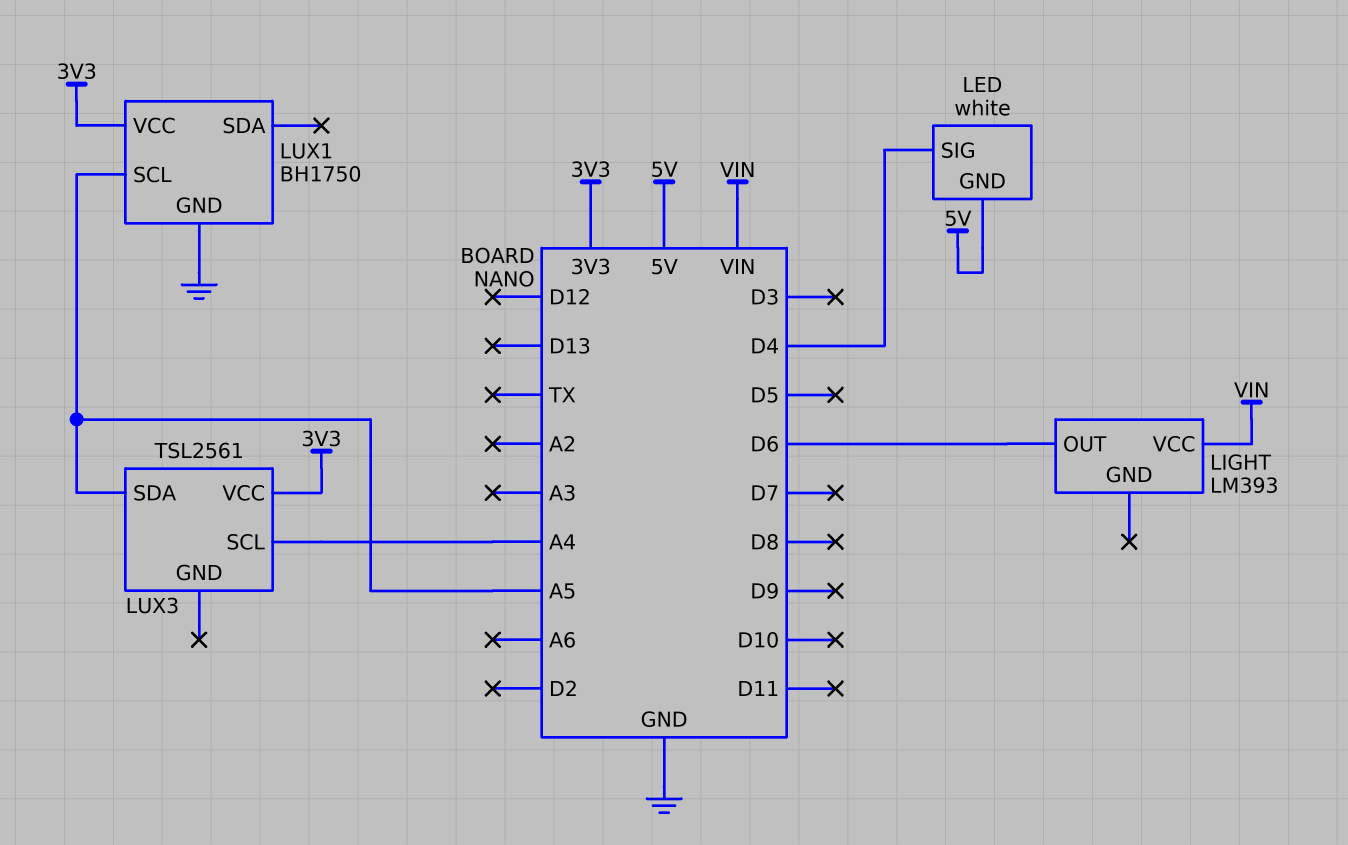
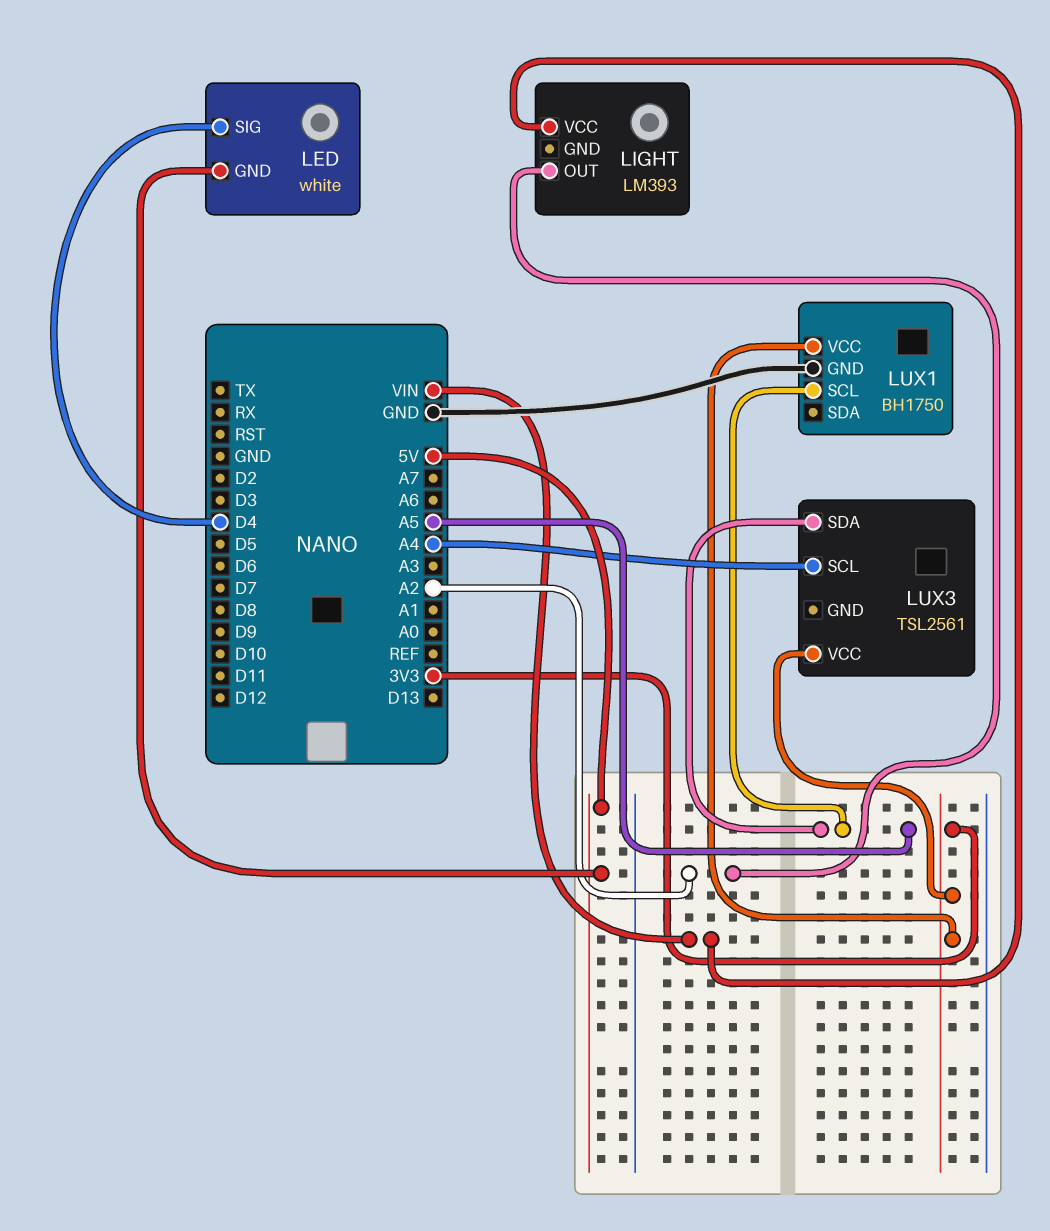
LIGHT pin OUT: D6 -> A2

